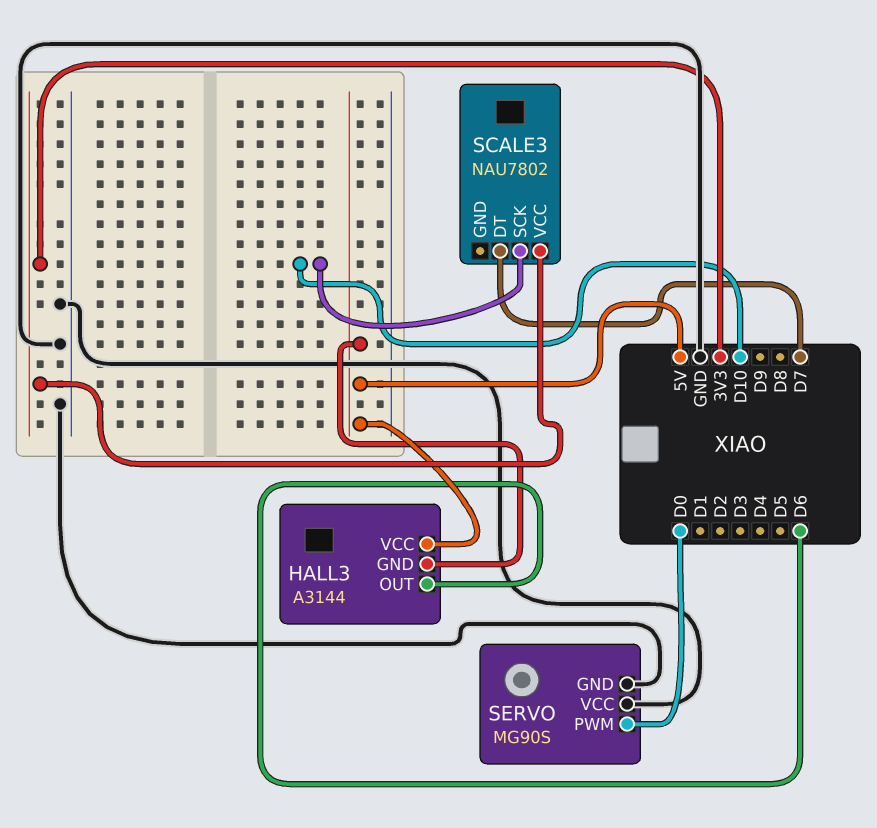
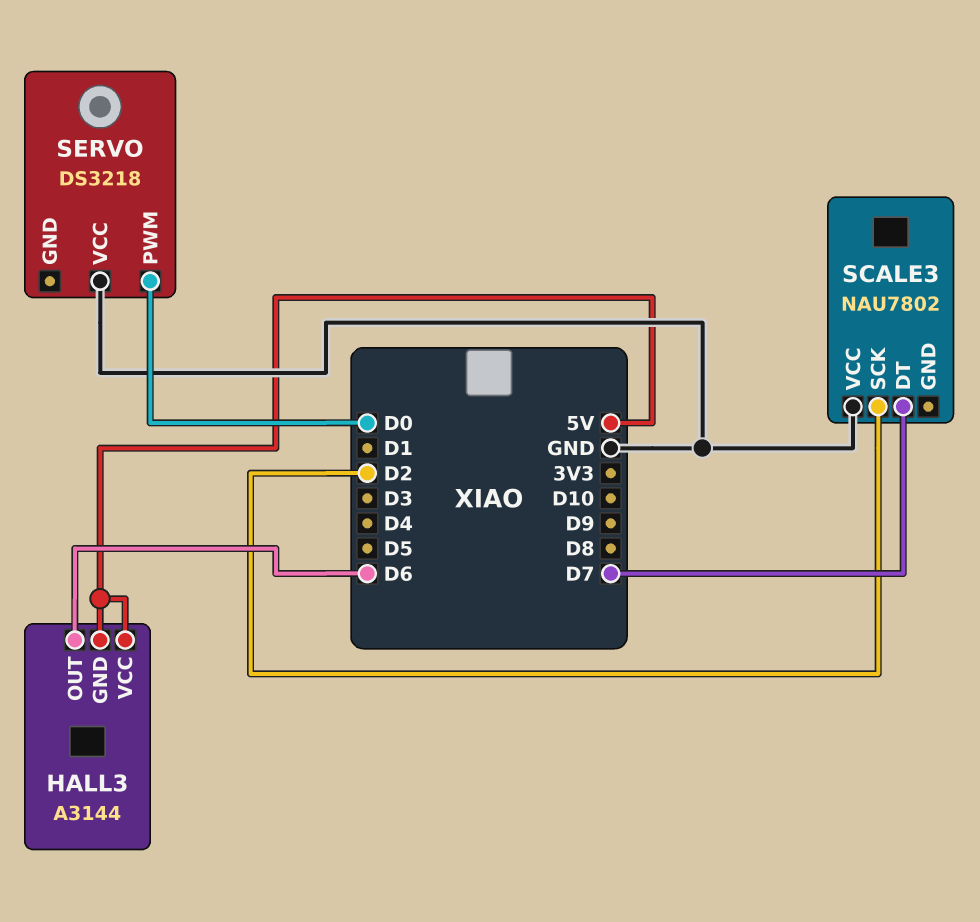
SCALE3 pin SCK: D10 -> D2
SCALE3 pin VCC: 3V3 -> GND
SERVO: MG90S -> DS3218
SERVO pin GND: GND -> none

